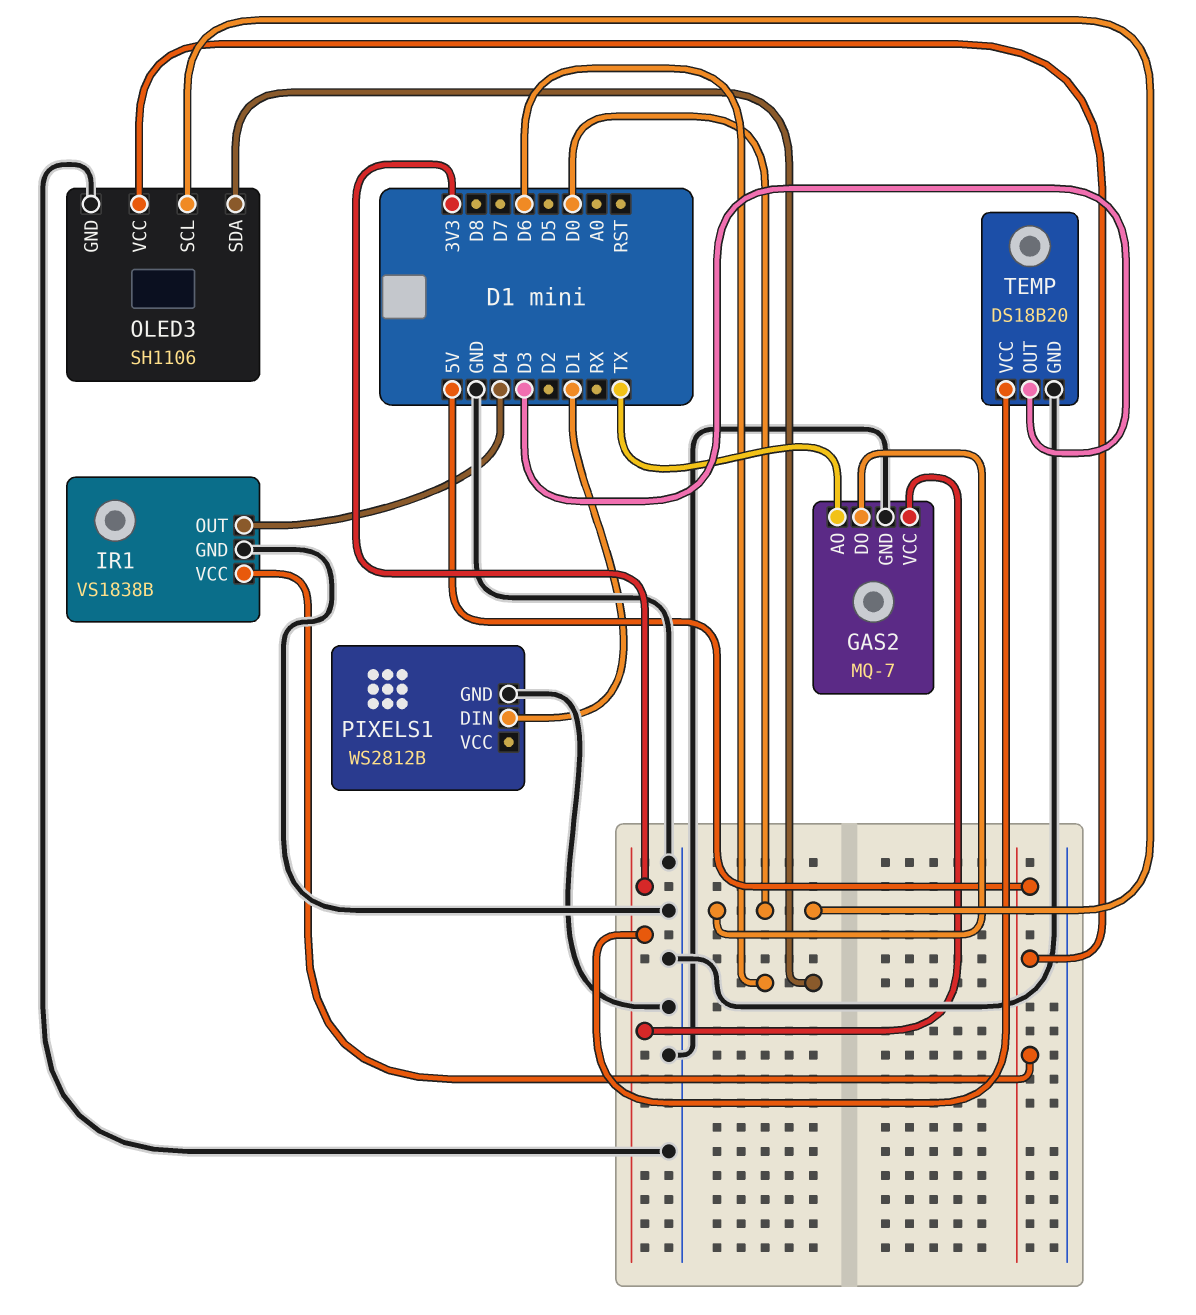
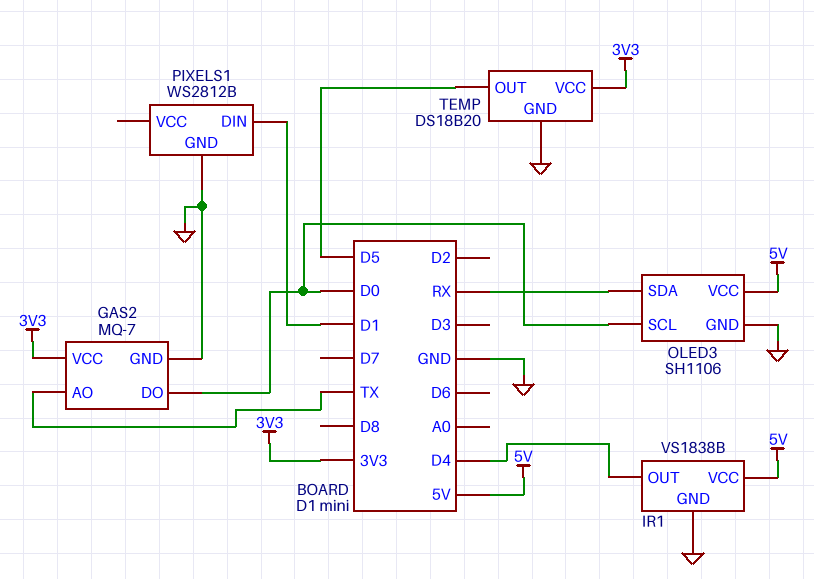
OLED3 pin SDA: D6 -> RX
TEMP pin OUT: D3 -> D5

